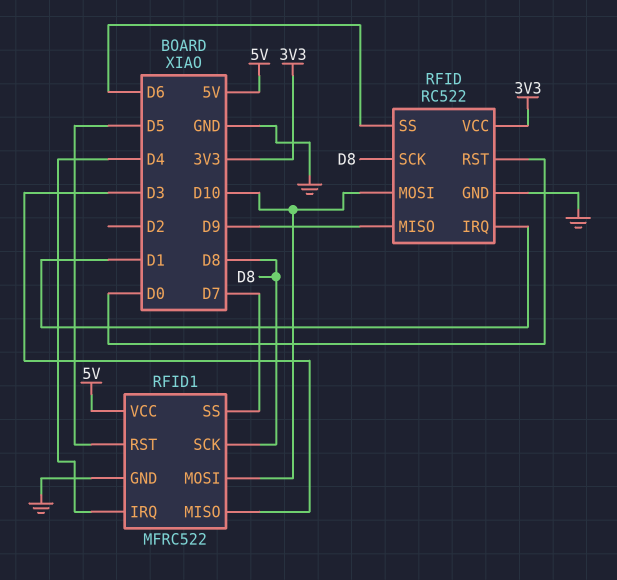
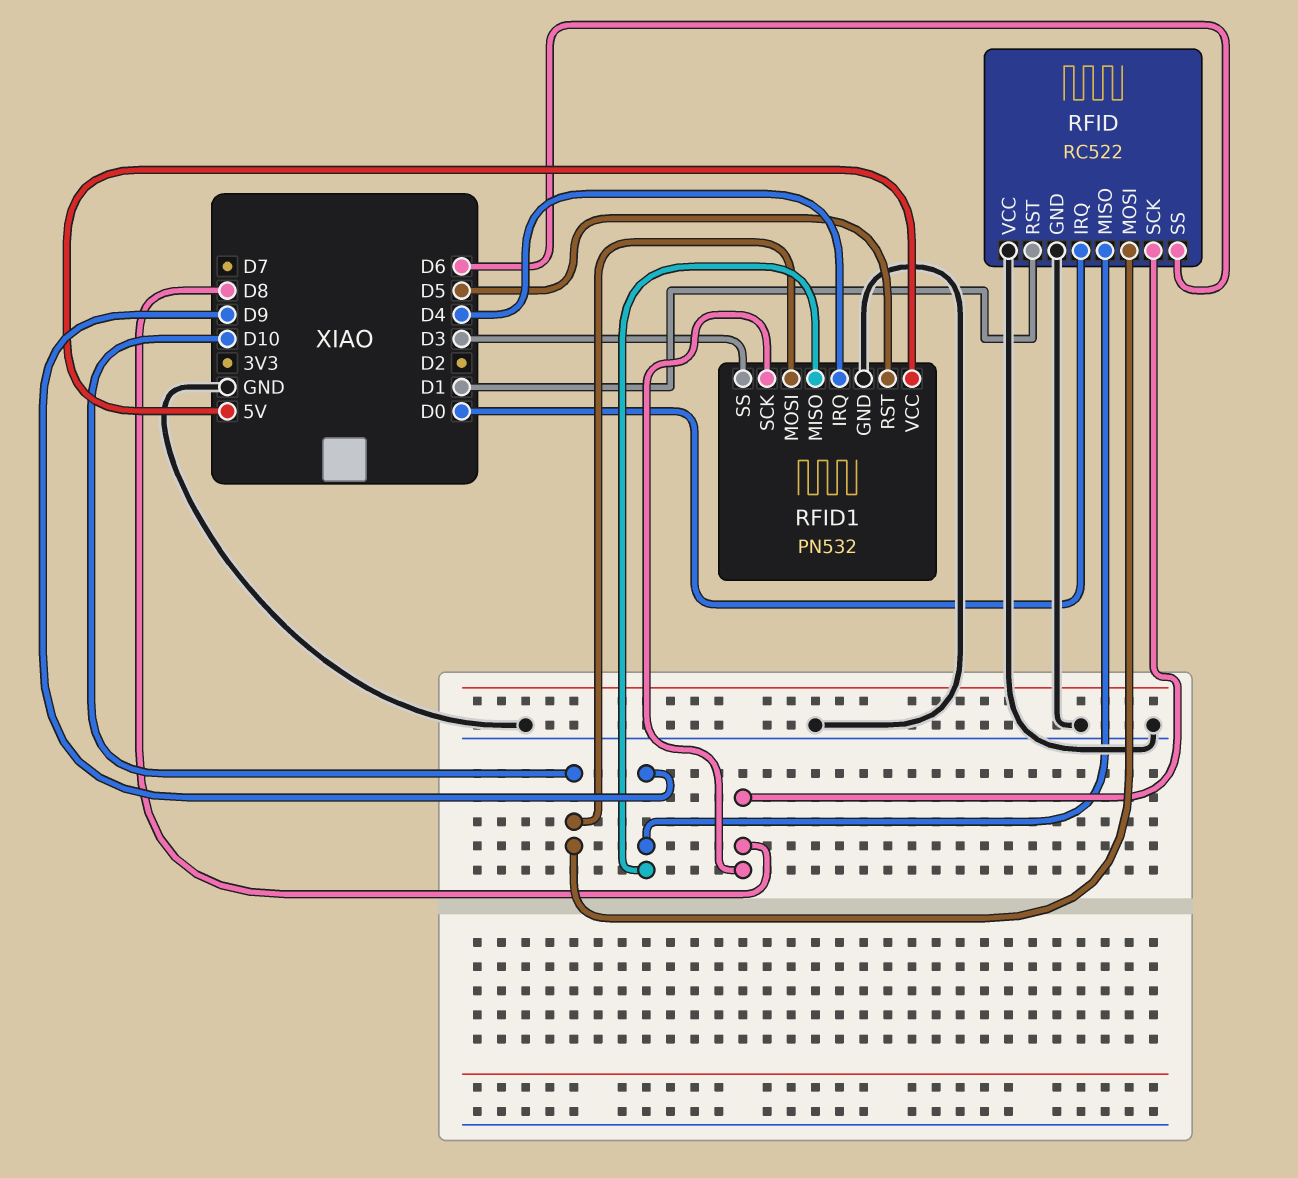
RFID pin IRQ: D1 -> D0
RFID pin RST: D0 -> D1
RFID pin VCC: 3V3 -> GND
RFID1: MFRC522 -> PN532
RFID1 pin MISO: D3 -> D9
RFID1 pin SS: D7 -> D3

